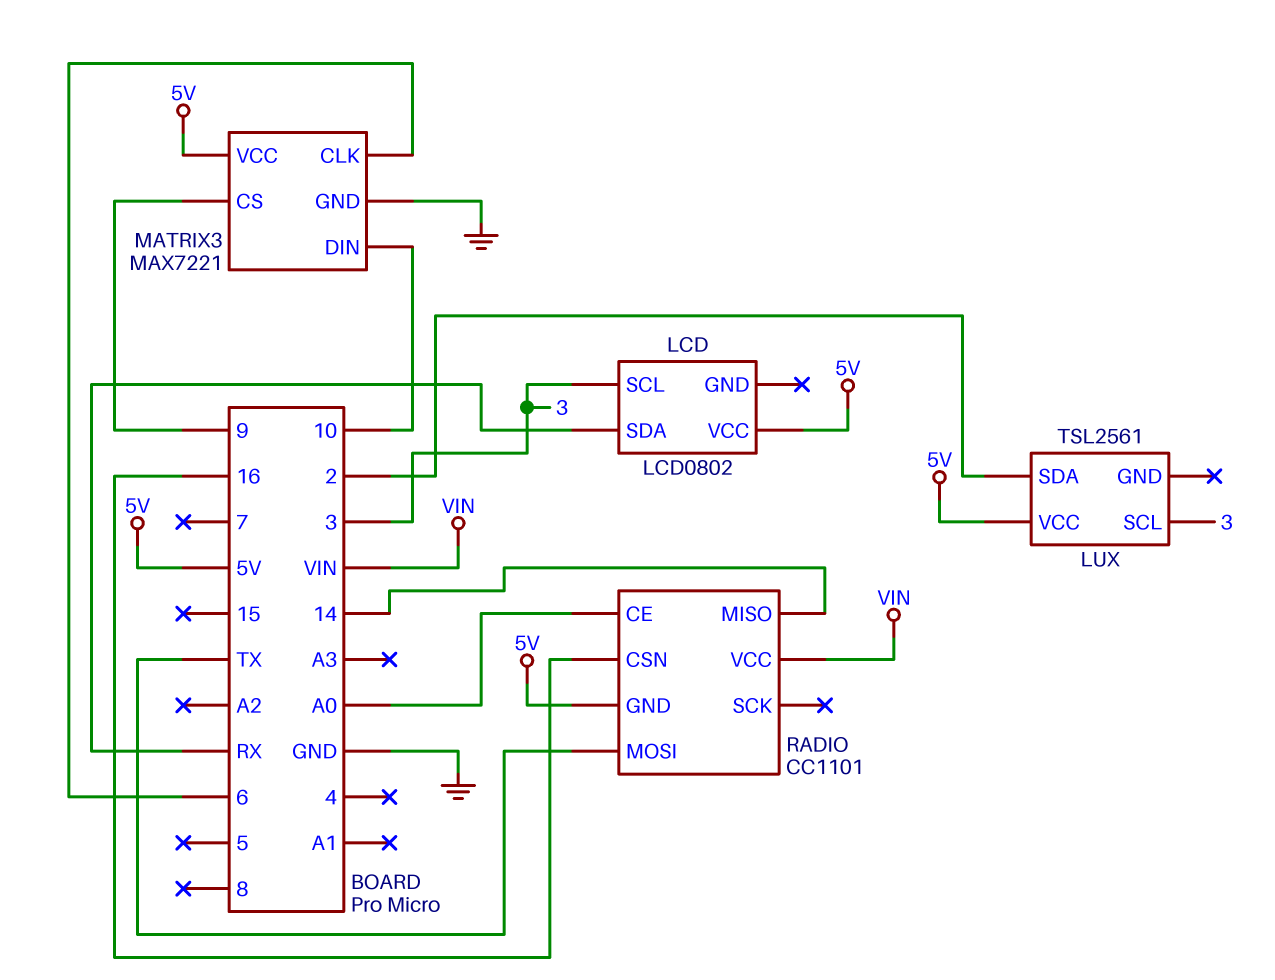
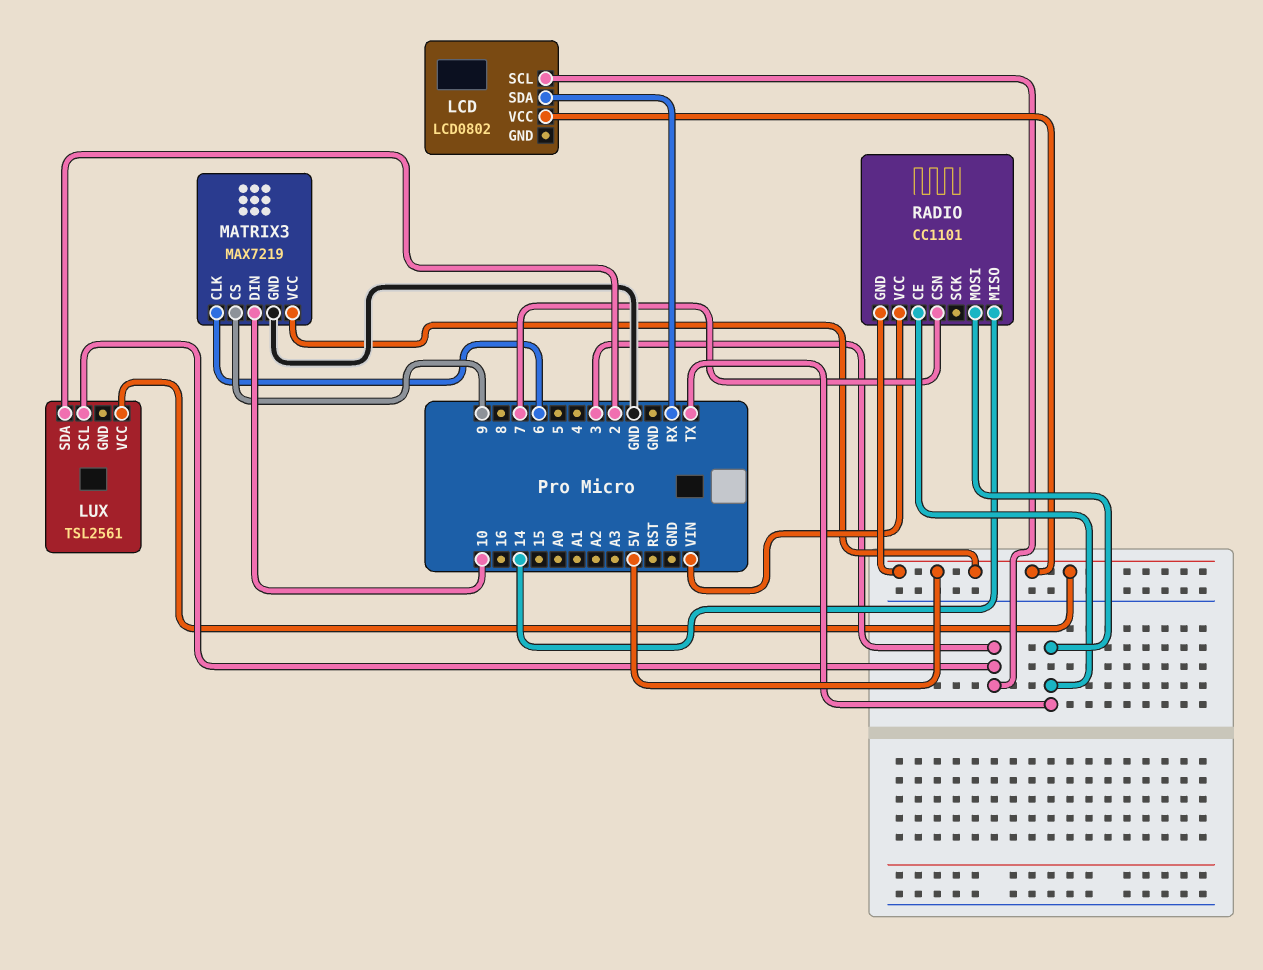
MATRIX3: MAX7221 -> MAX7219
RADIO pin CE: A0 -> TX
RADIO pin CSN: 16 -> 7

